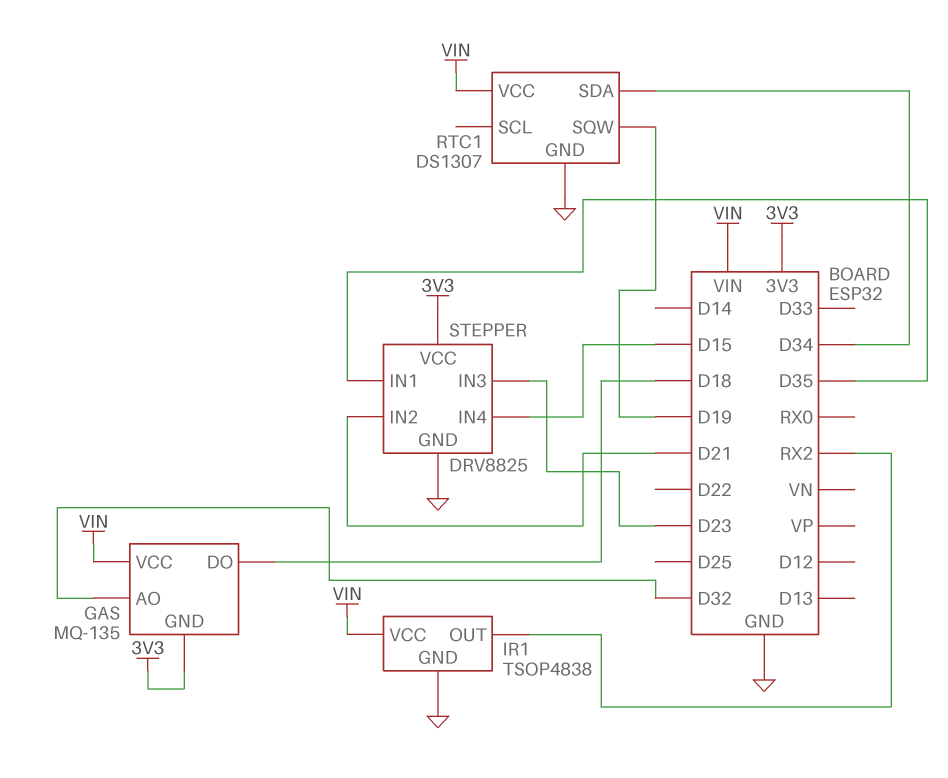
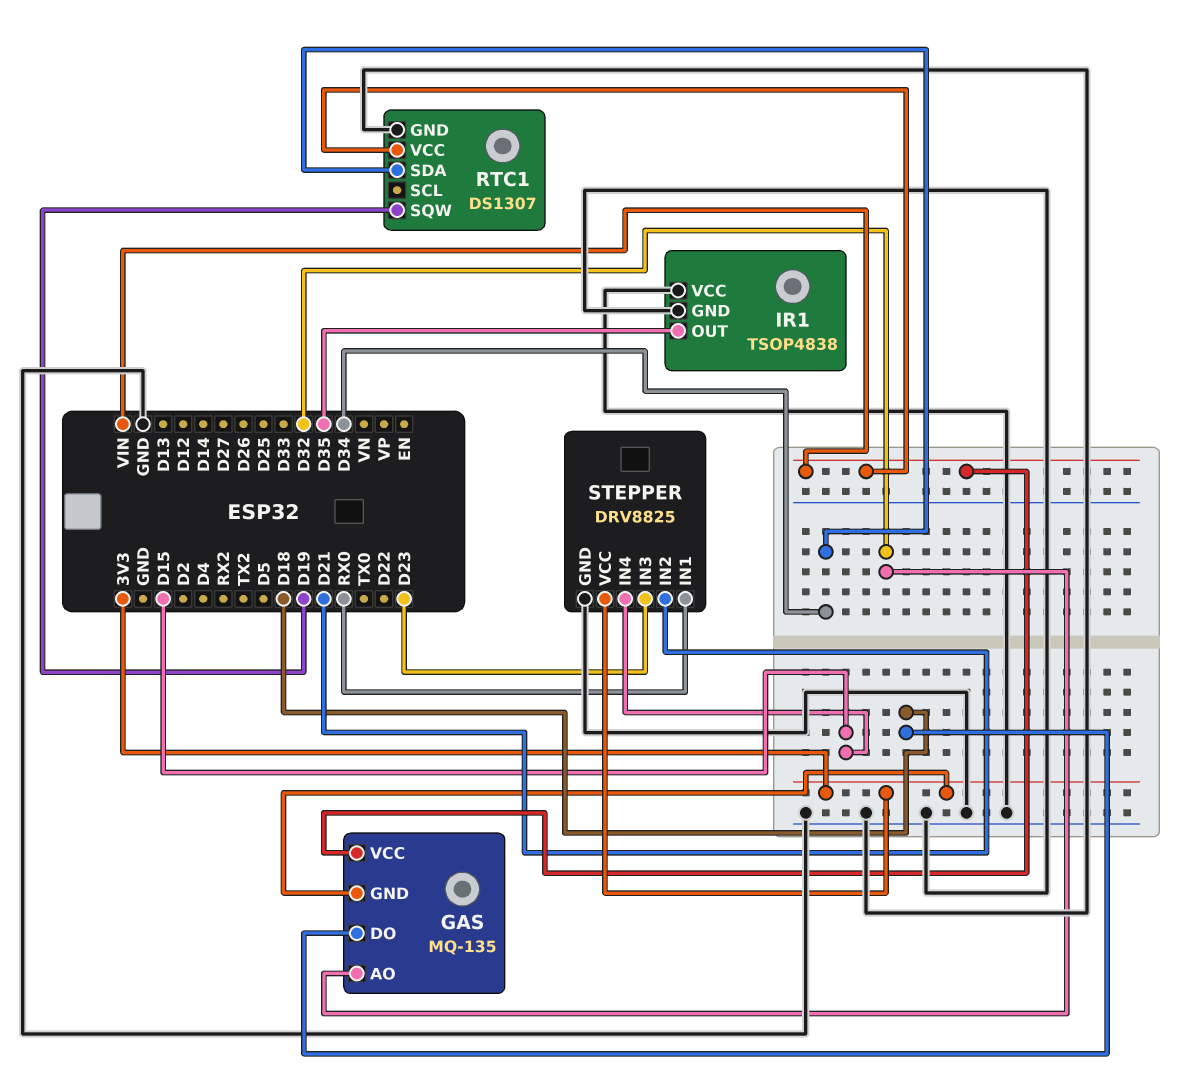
IR1 pin OUT: RX2 -> D35
IR1 pin VCC: VIN -> GND
STEPPER pin IN1: D35 -> RX0

